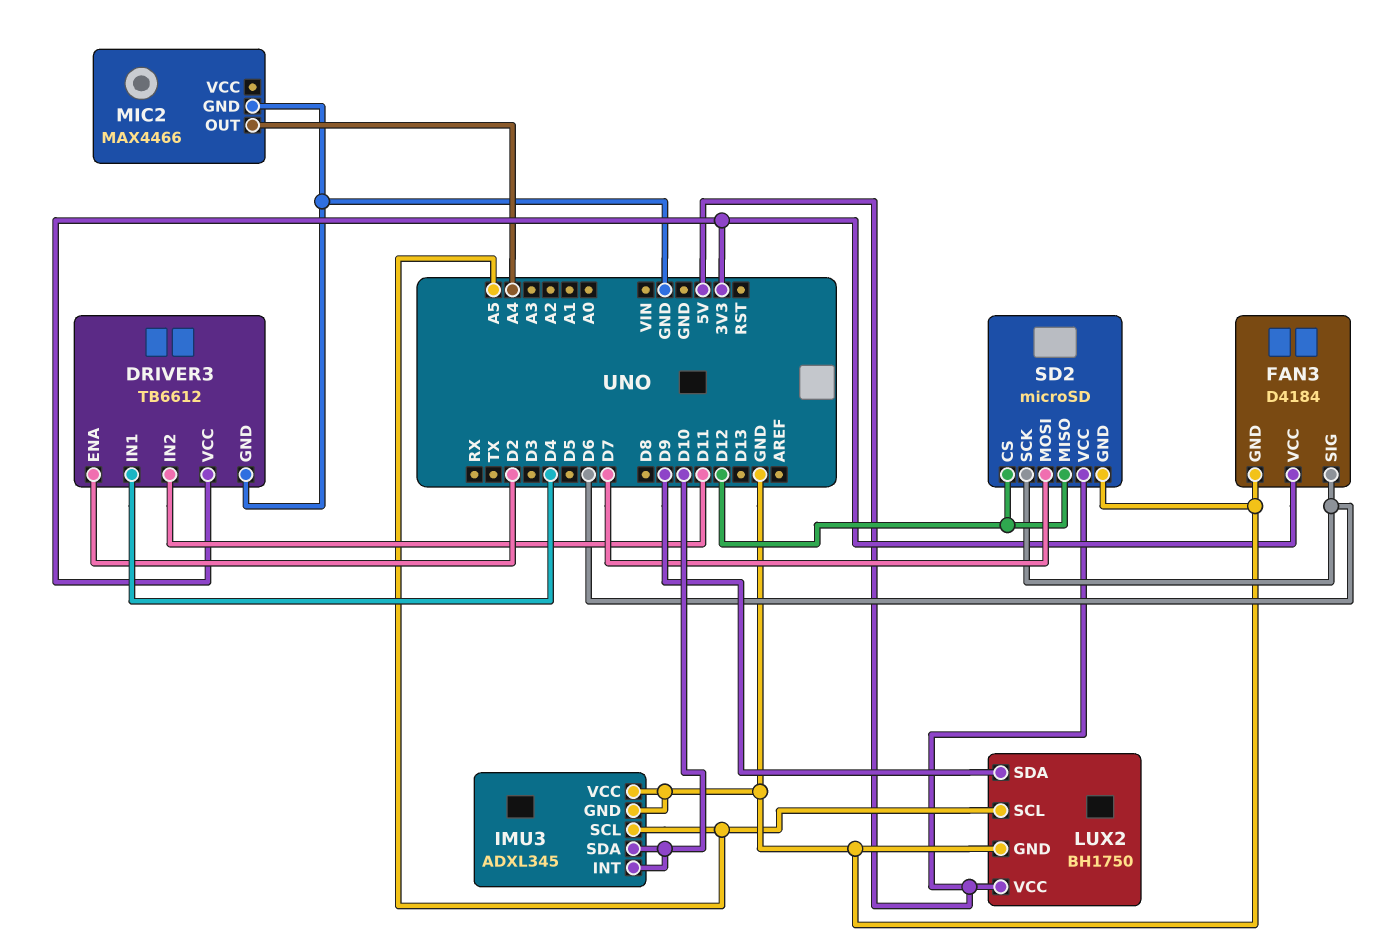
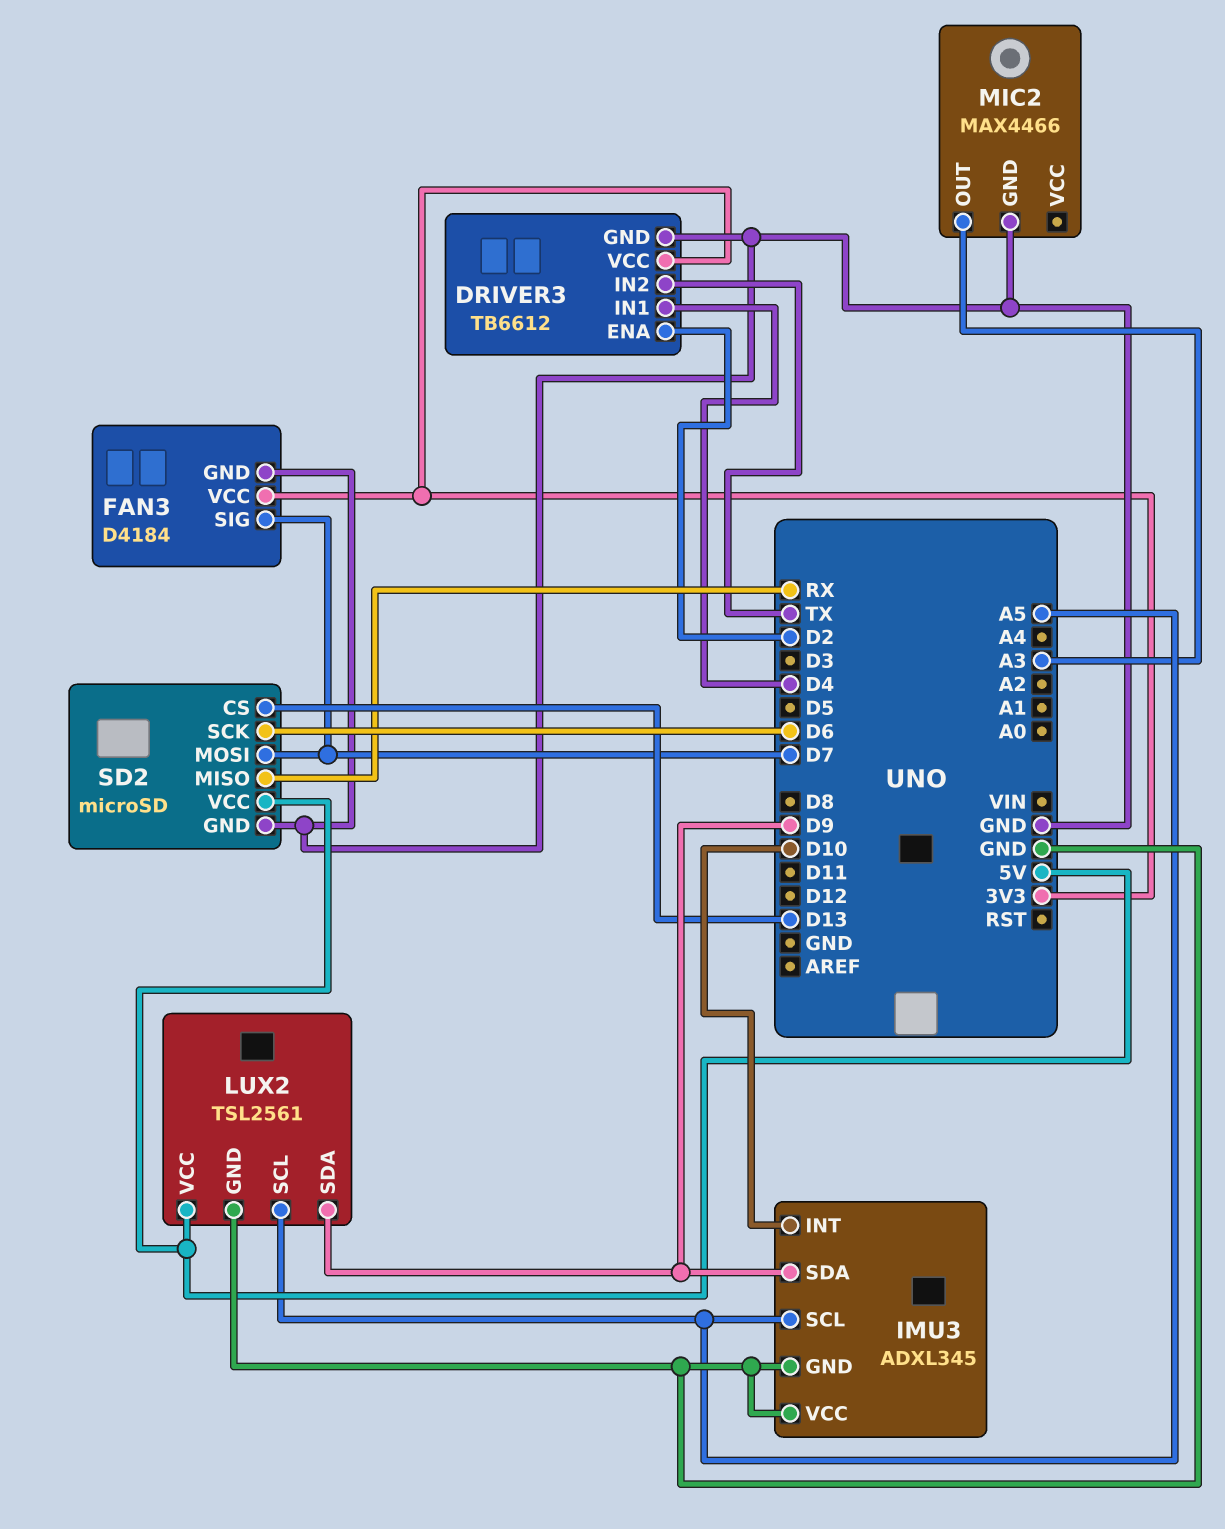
DRIVER3 pin IN2: D11 -> TX
FAN3 pin SIG: D6 -> D7
IMU3 pin SDA: D10 -> D9
LUX2: BH1750 -> TSL2561
MIC2 pin OUT: A4 -> A3
SD2 pin CS: D12 -> D13
SD2 pin MISO: D12 -> RX

